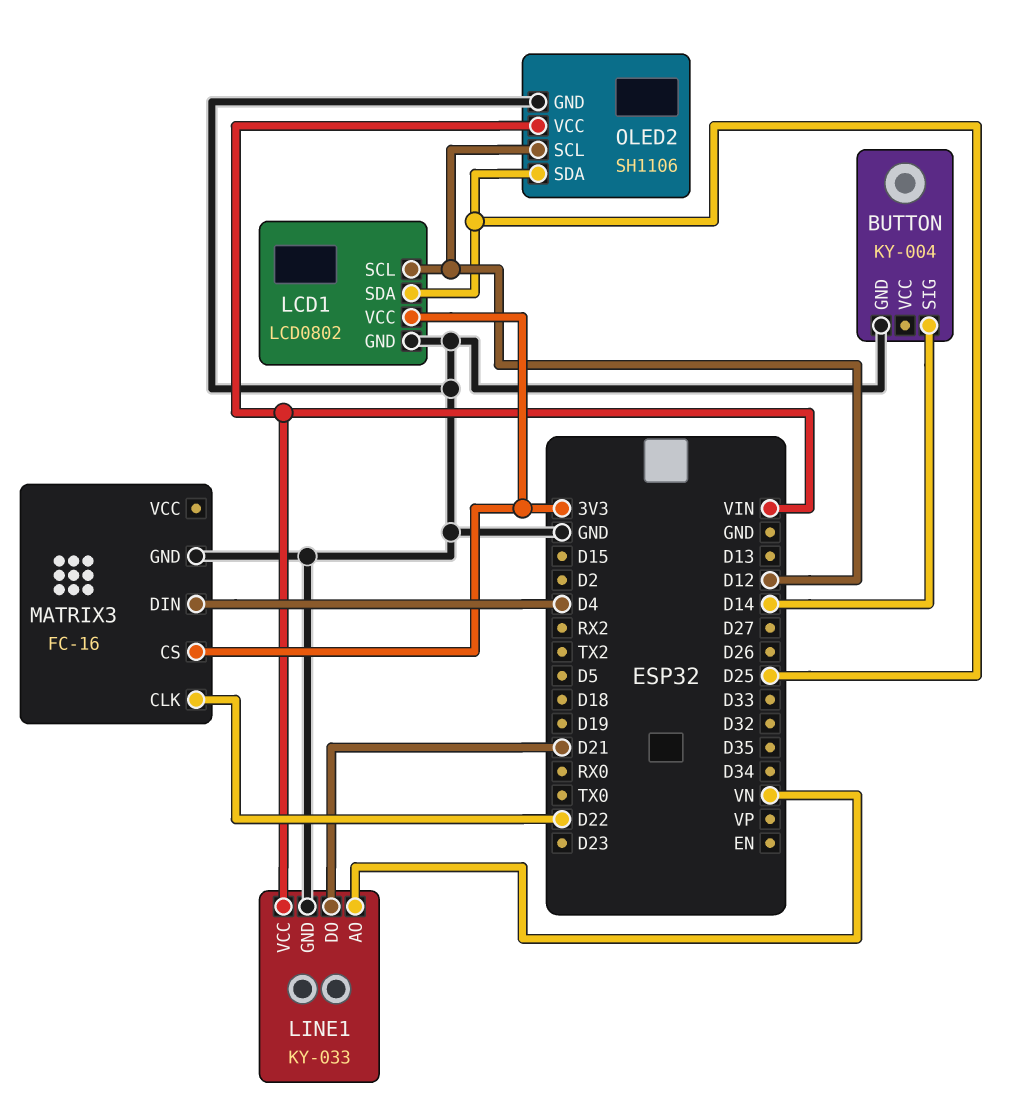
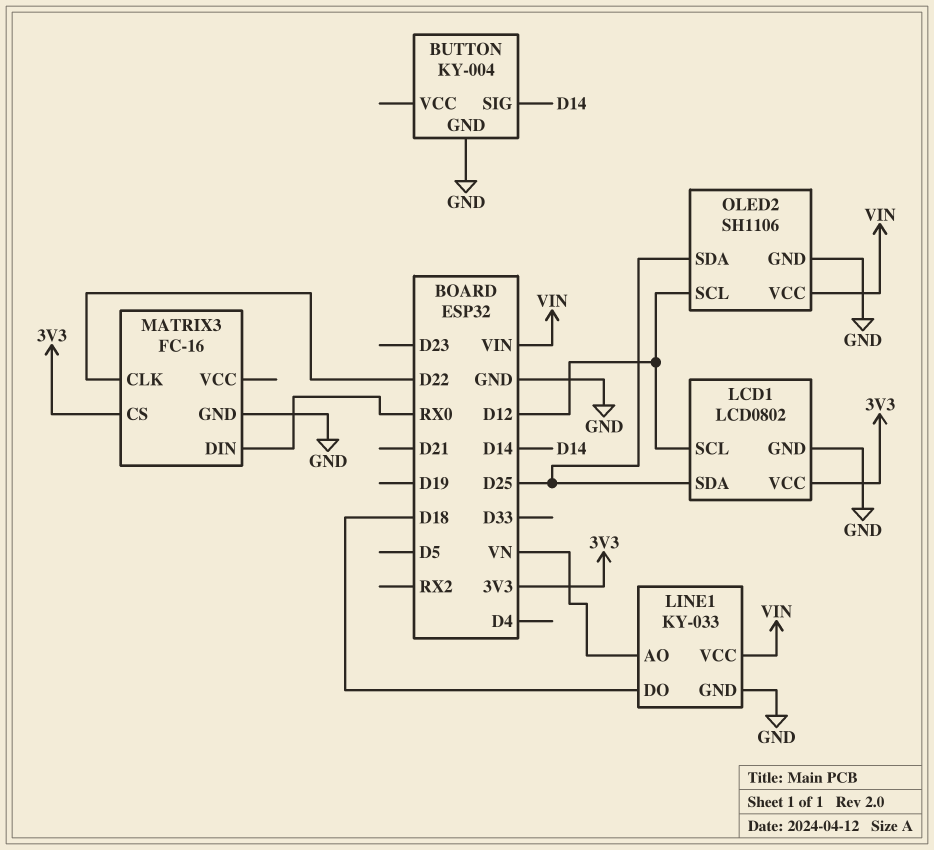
LINE1 pin DO: D21 -> D18
MATRIX3 pin DIN: D4 -> RX0

